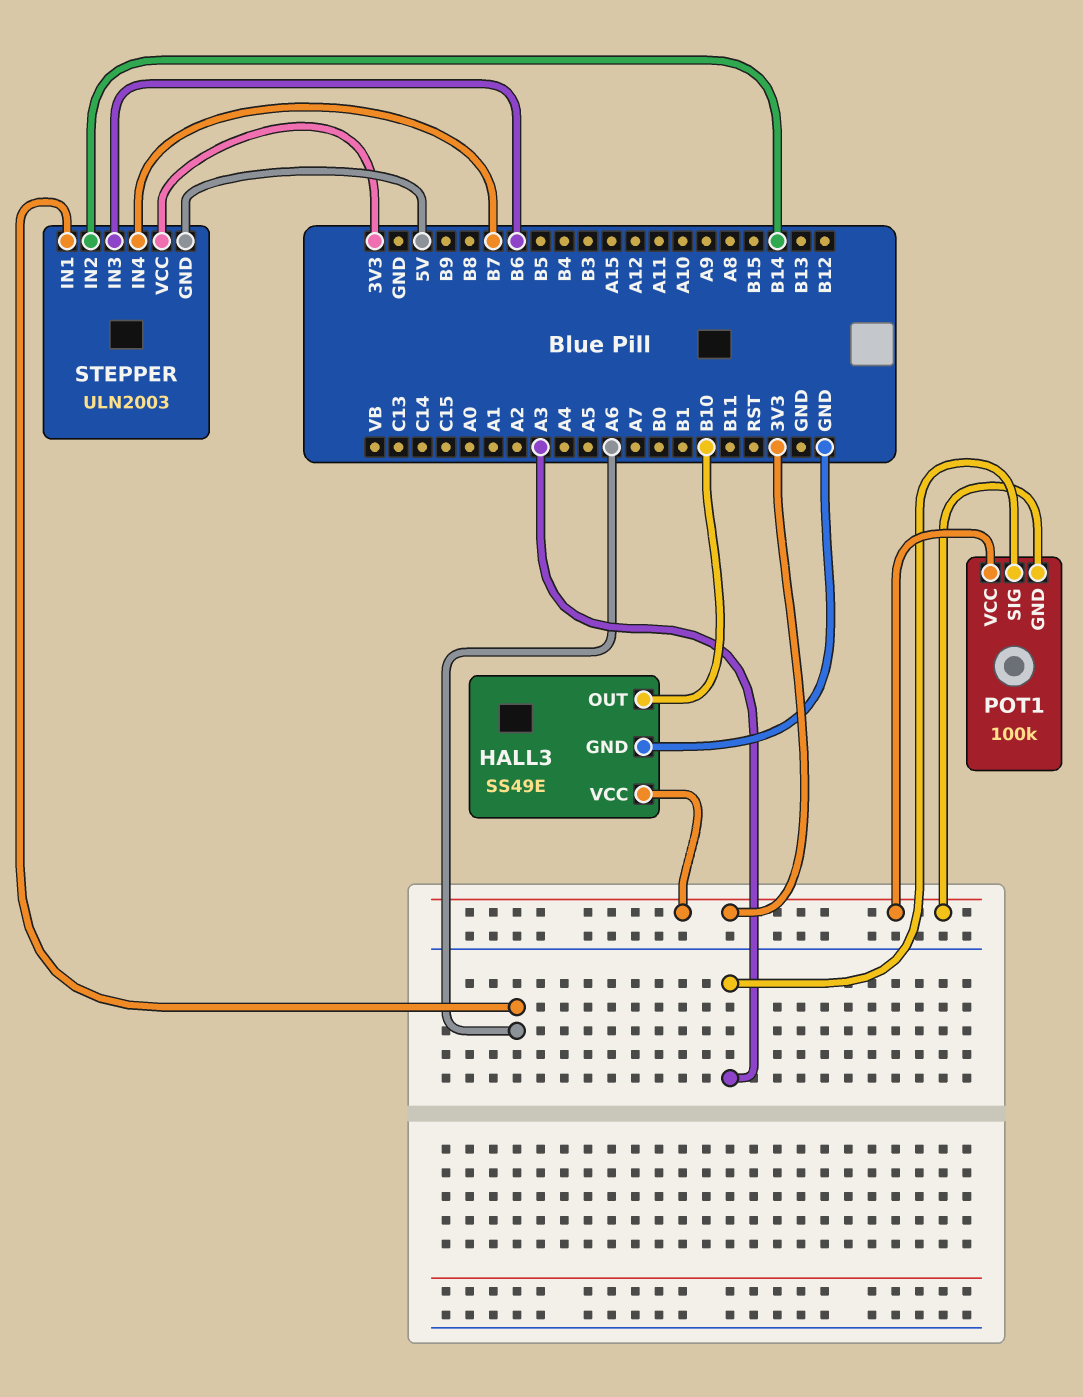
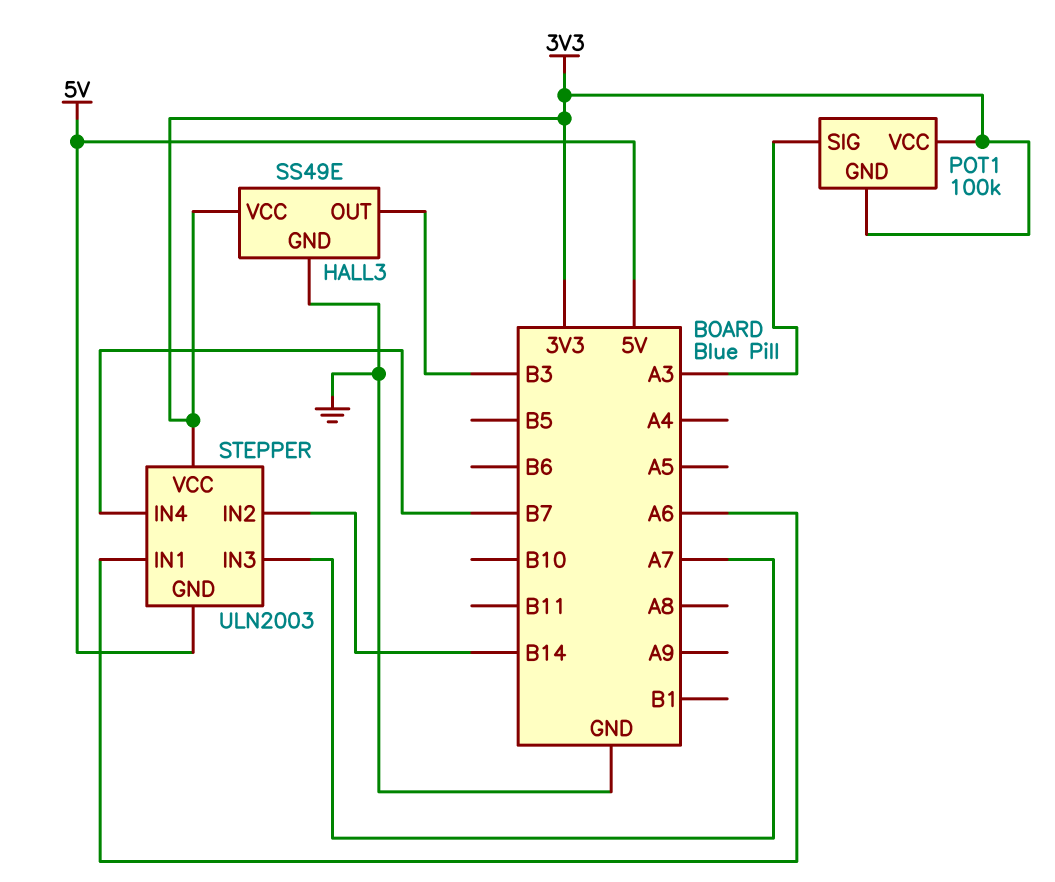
HALL3 pin OUT: B10 -> B3
STEPPER pin IN3: B6 -> A7

